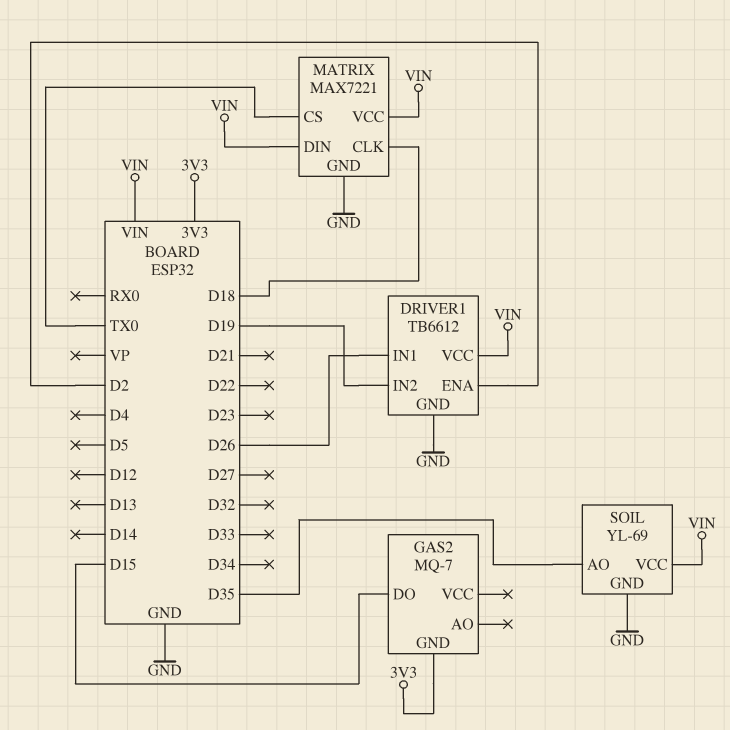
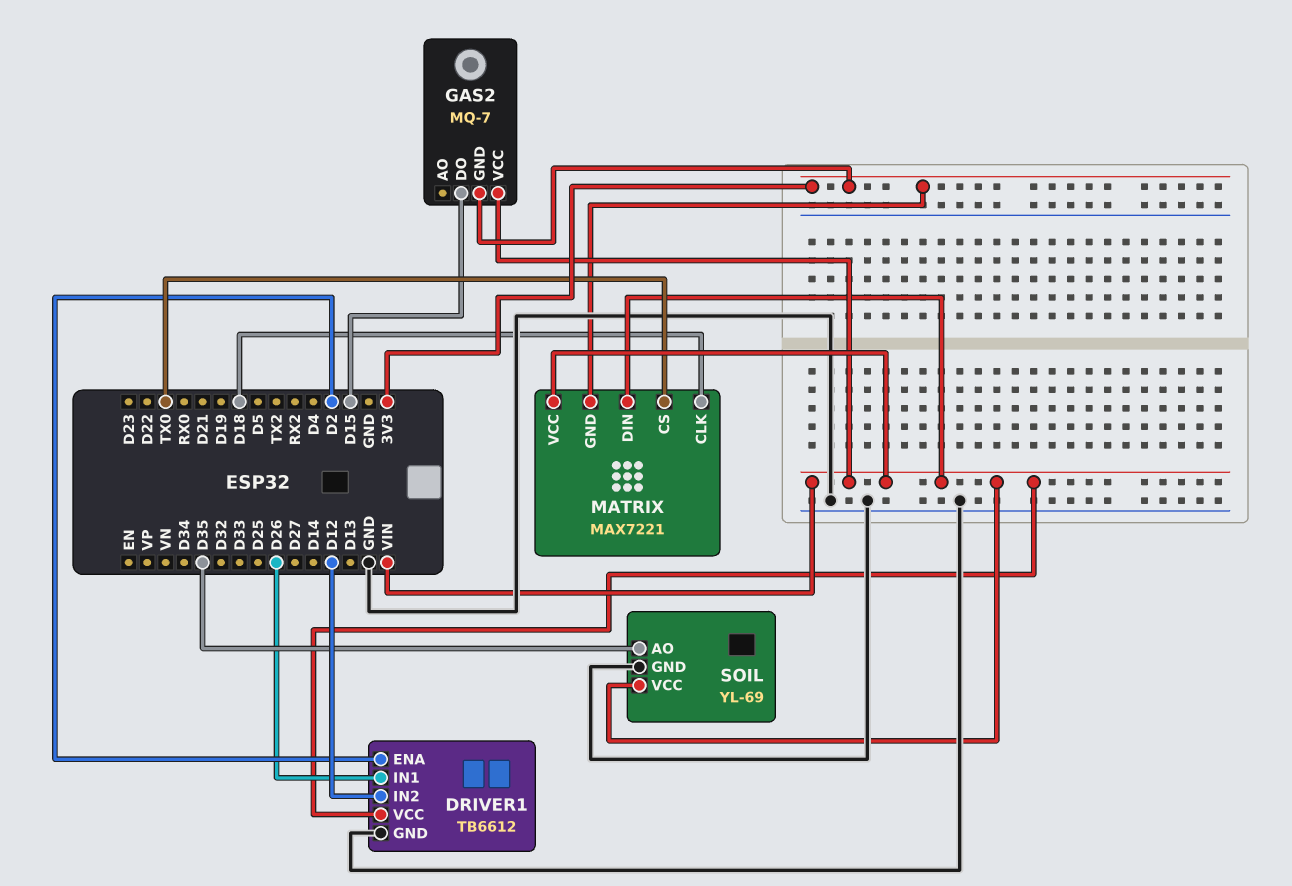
DRIVER1 pin IN2: D19 -> D12
GAS2 pin VCC: none -> VIN
MATRIX pin GND: GND -> 3V3

